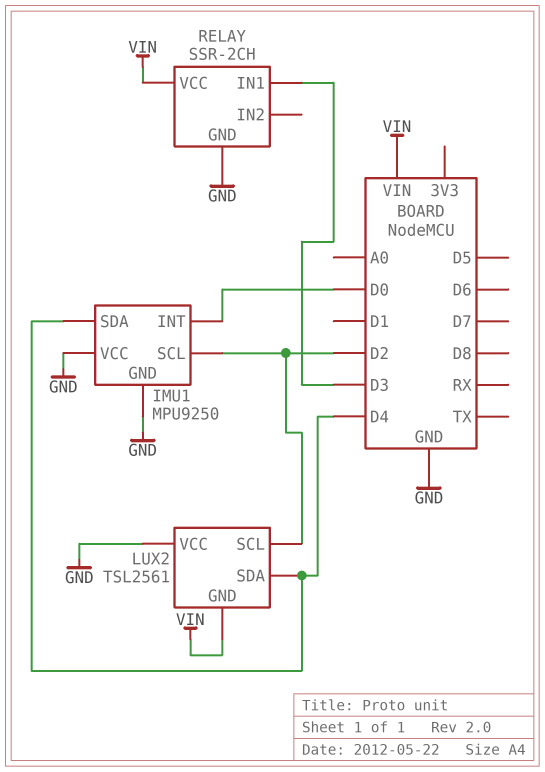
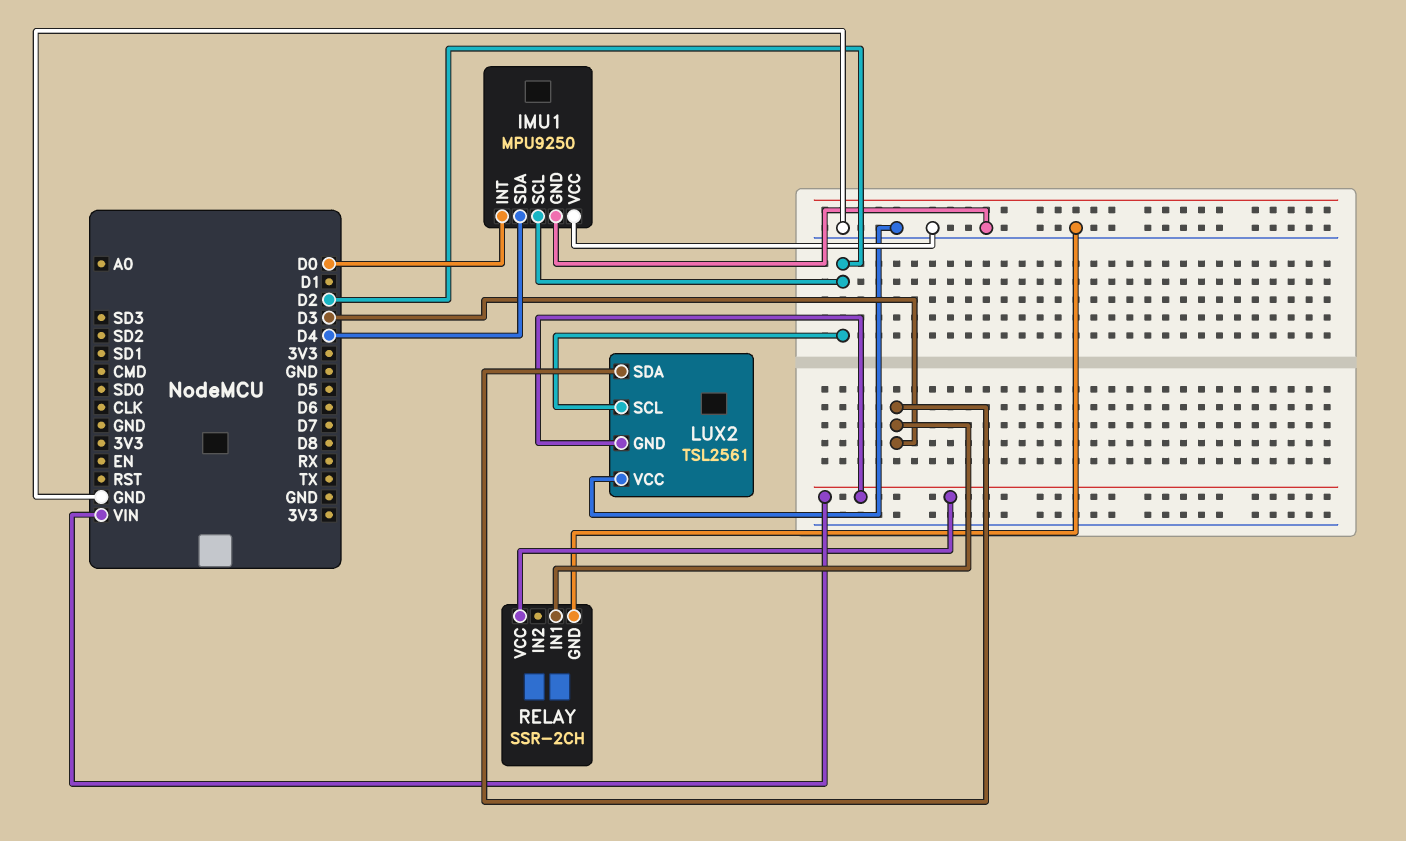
LUX2 pin SDA: D4 -> D3

